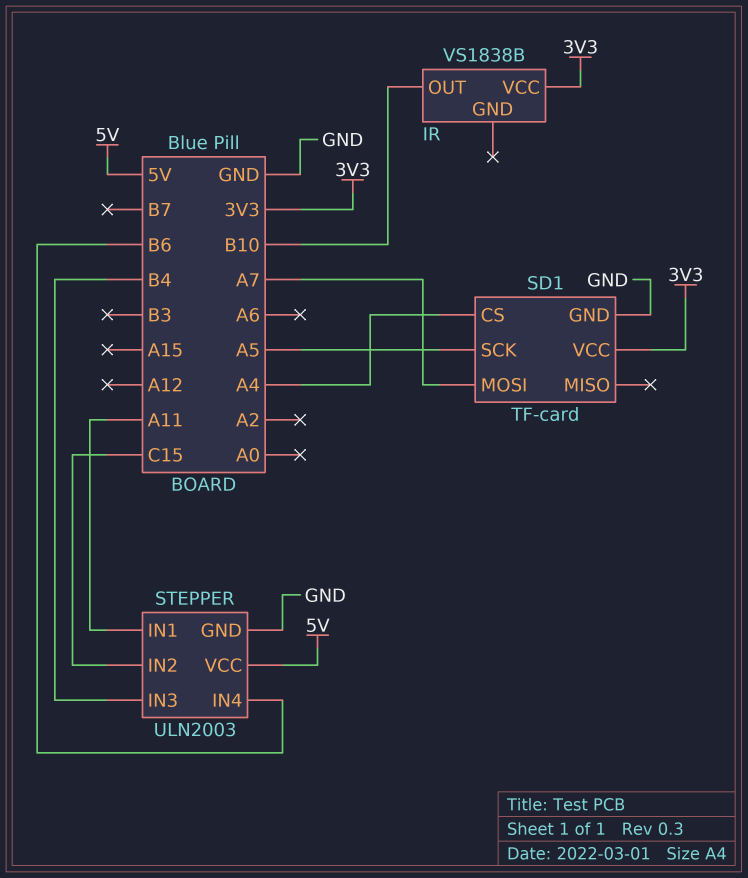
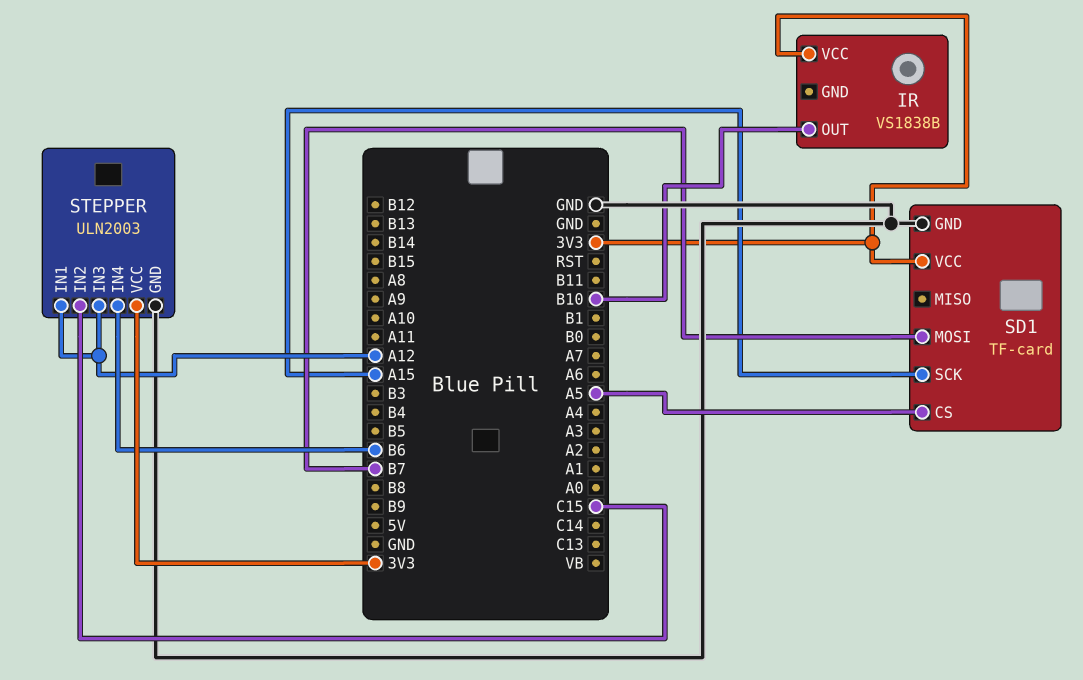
SD1 pin CS: A4 -> A5
SD1 pin MOSI: A7 -> B7
SD1 pin SCK: A5 -> A15
STEPPER pin IN1: A11 -> A12
STEPPER pin IN3: B4 -> A12
STEPPER pin VCC: 5V -> 3V3

